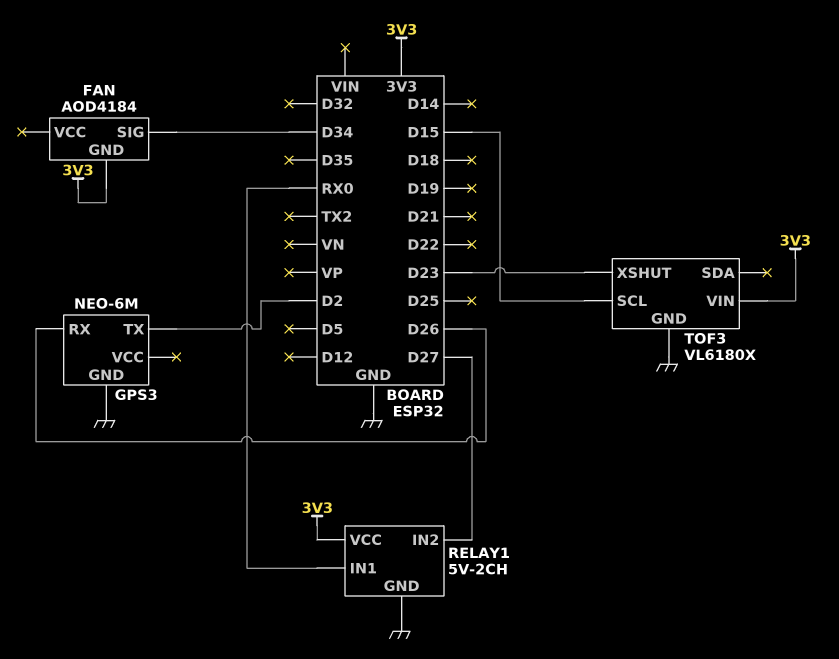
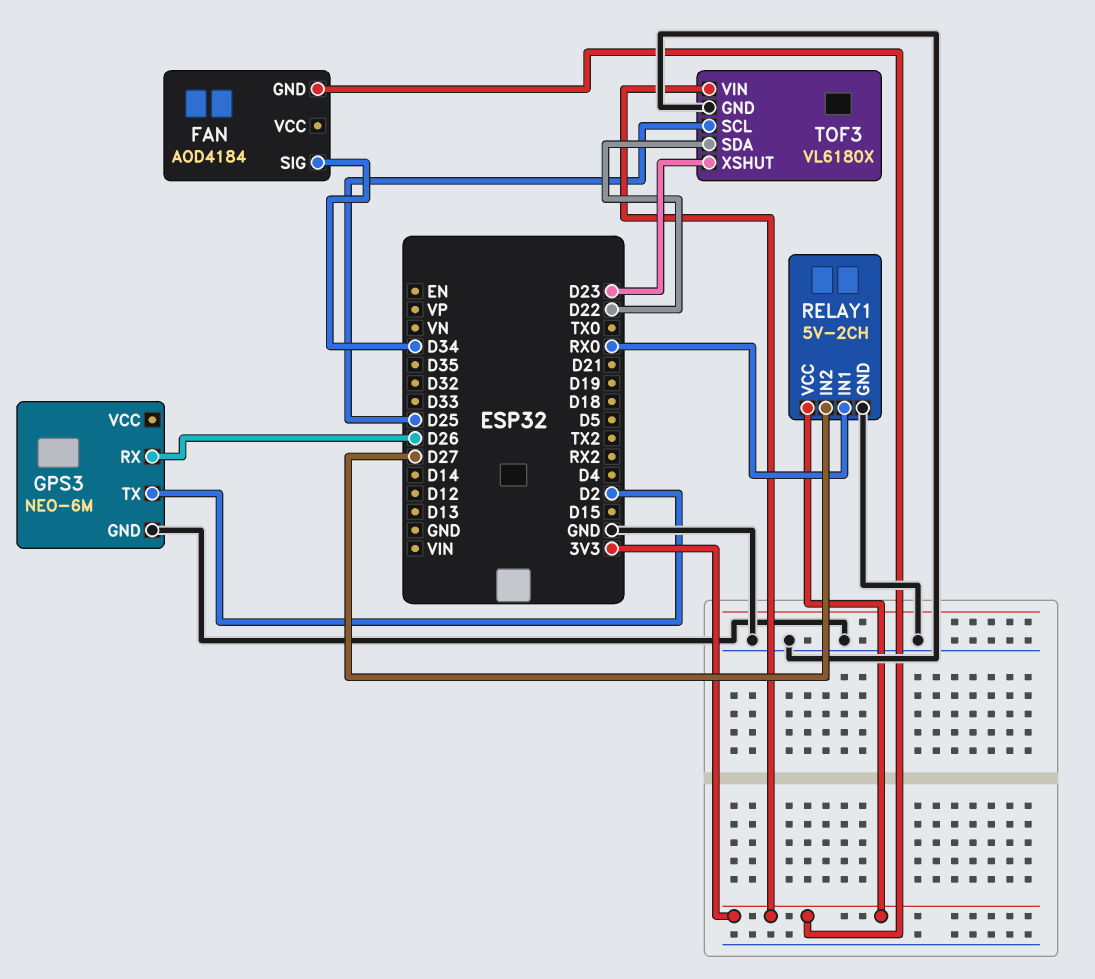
TOF3 pin SCL: D15 -> D25
TOF3 pin SDA: none -> D22

